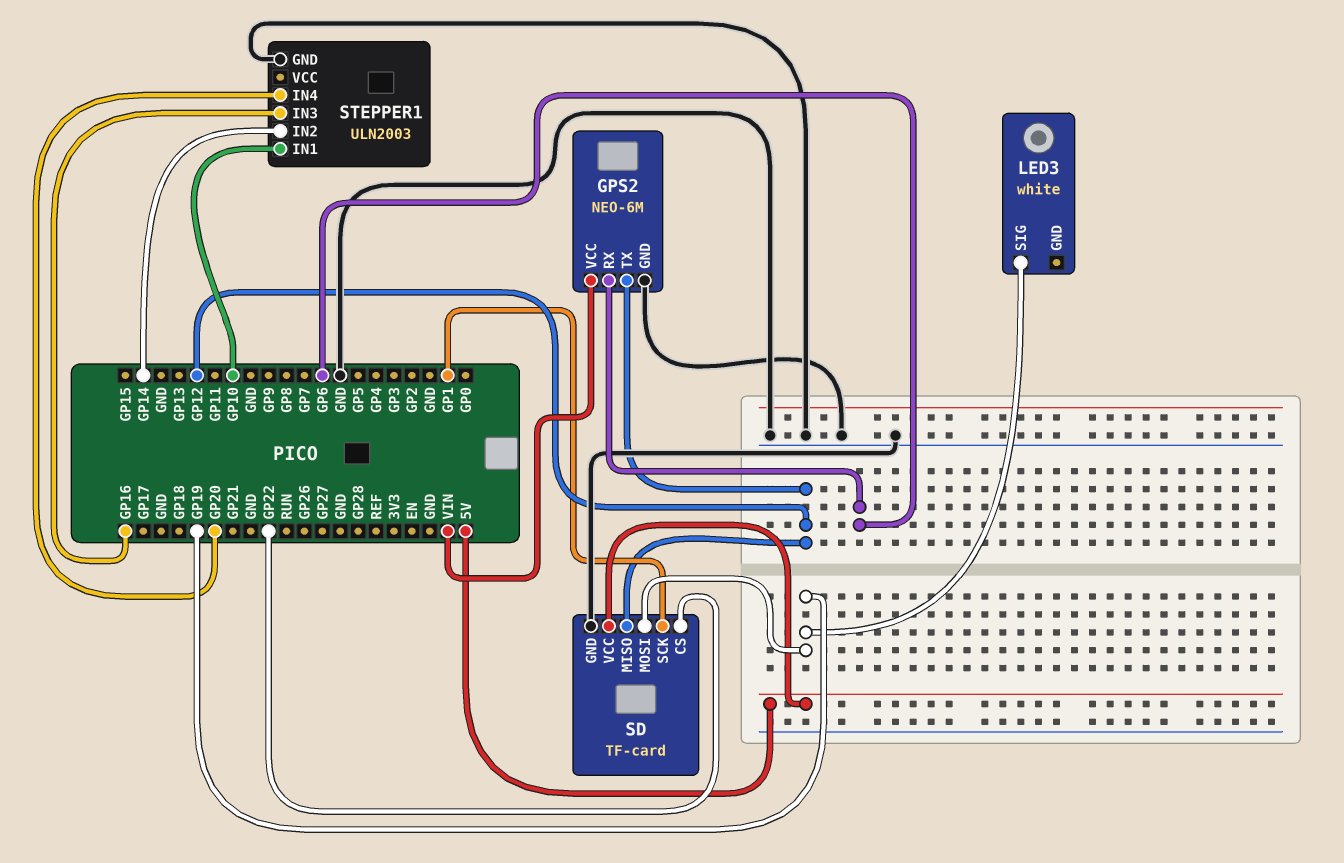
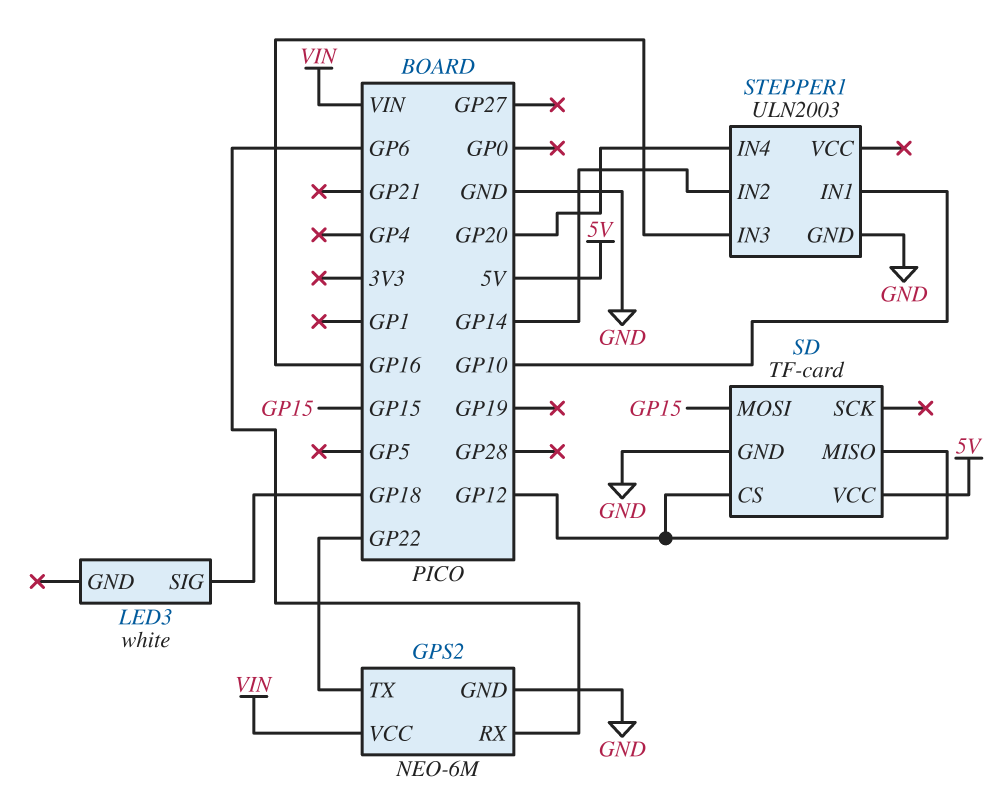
GPS2 pin TX: GP12 -> GP22
LED3 pin SIG: GP19 -> GP18
SD pin CS: GP22 -> GP12
SD pin MOSI: GP19 -> GP15
SD pin SCK: GP1 -> none

